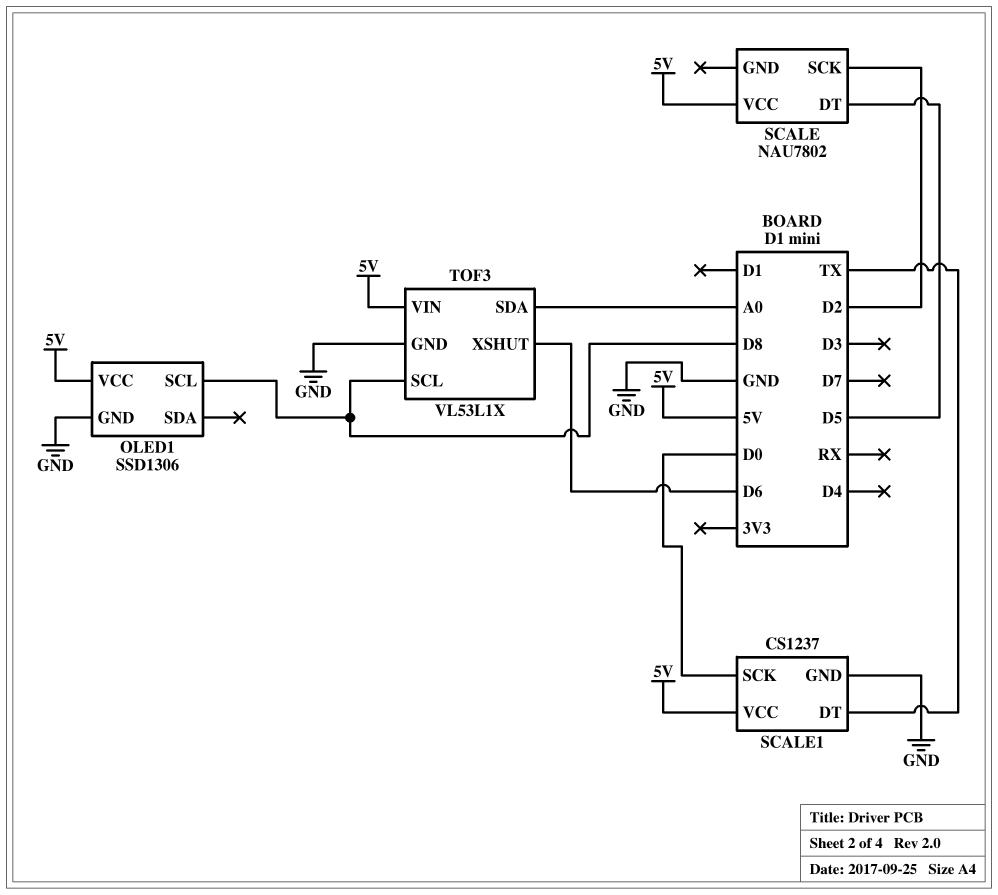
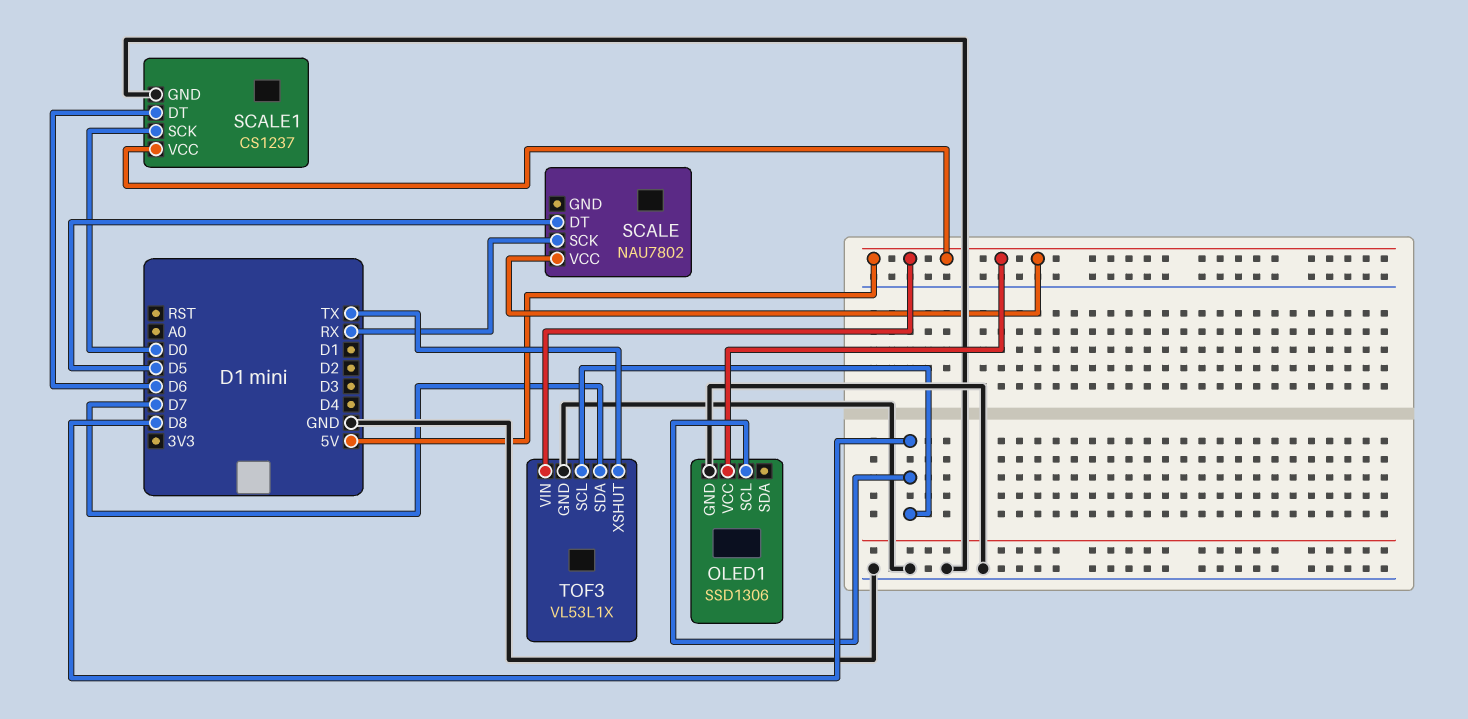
SCALE pin SCK: D2 -> RX
SCALE1 pin DT: TX -> D6
TOF3 pin SDA: A0 -> D7
TOF3 pin XSHUT: D6 -> TX

